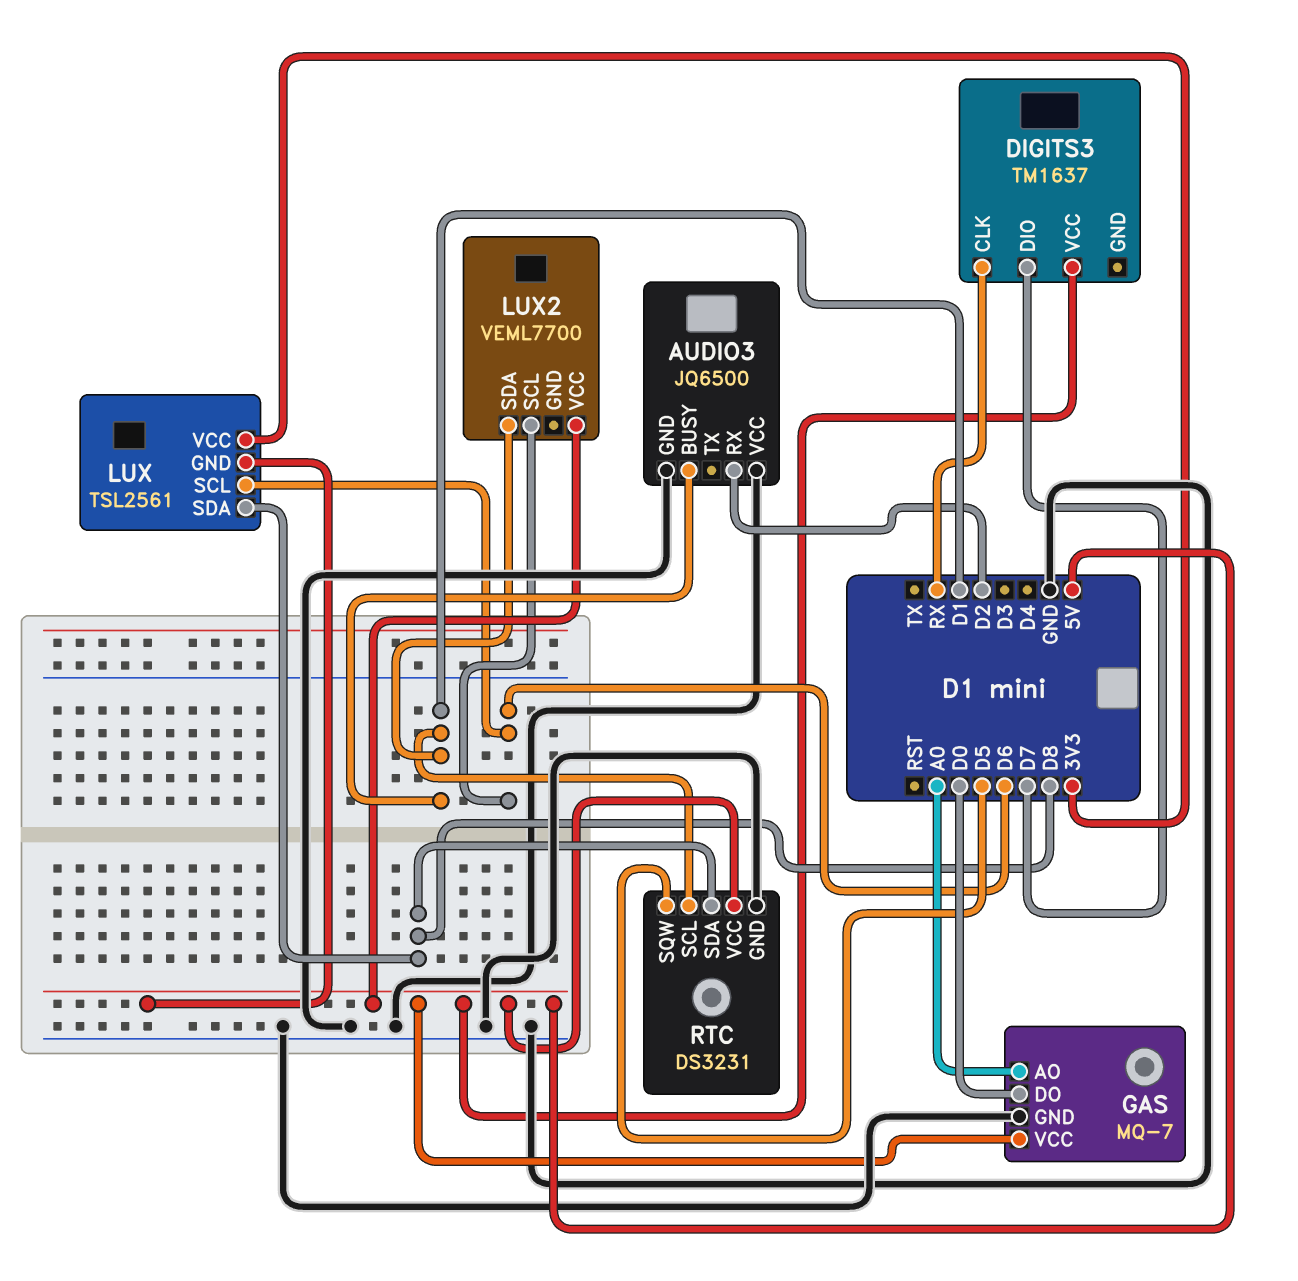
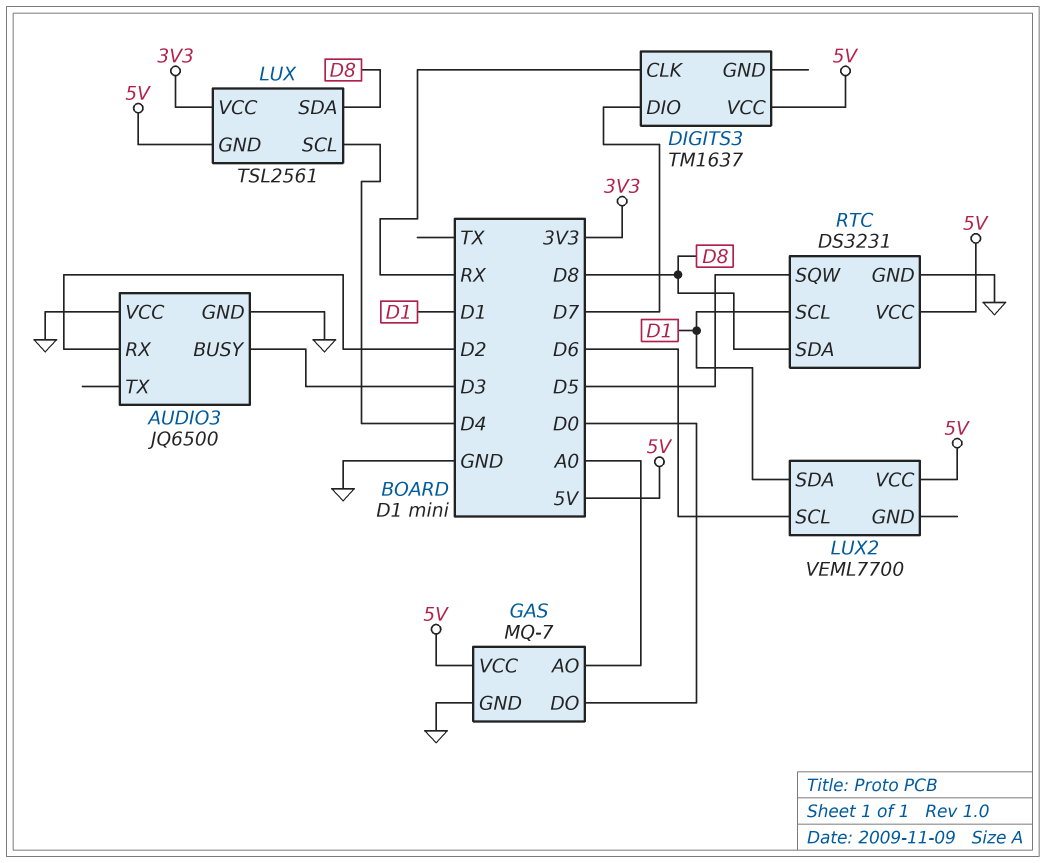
AUDIO3 pin BUSY: D1 -> D3
LUX pin SCL: D6 -> D4

